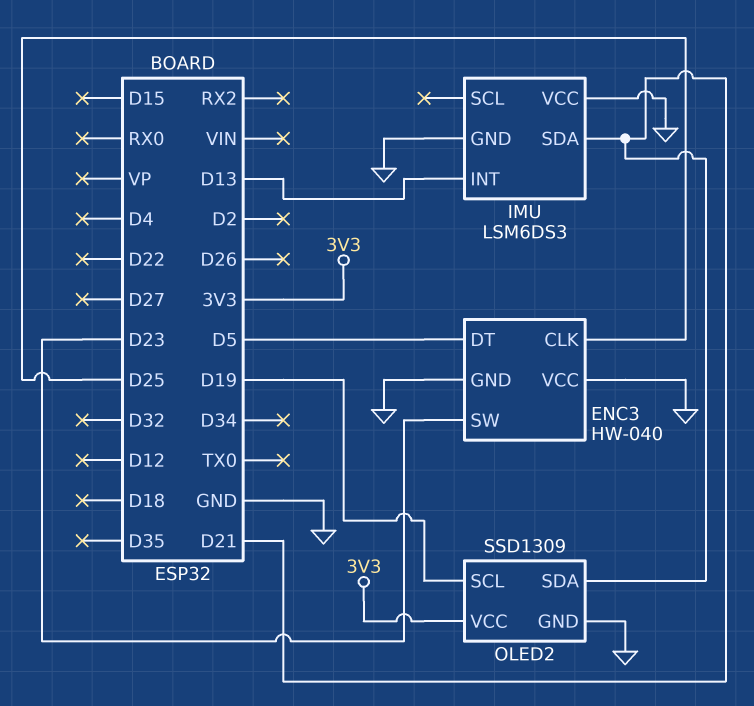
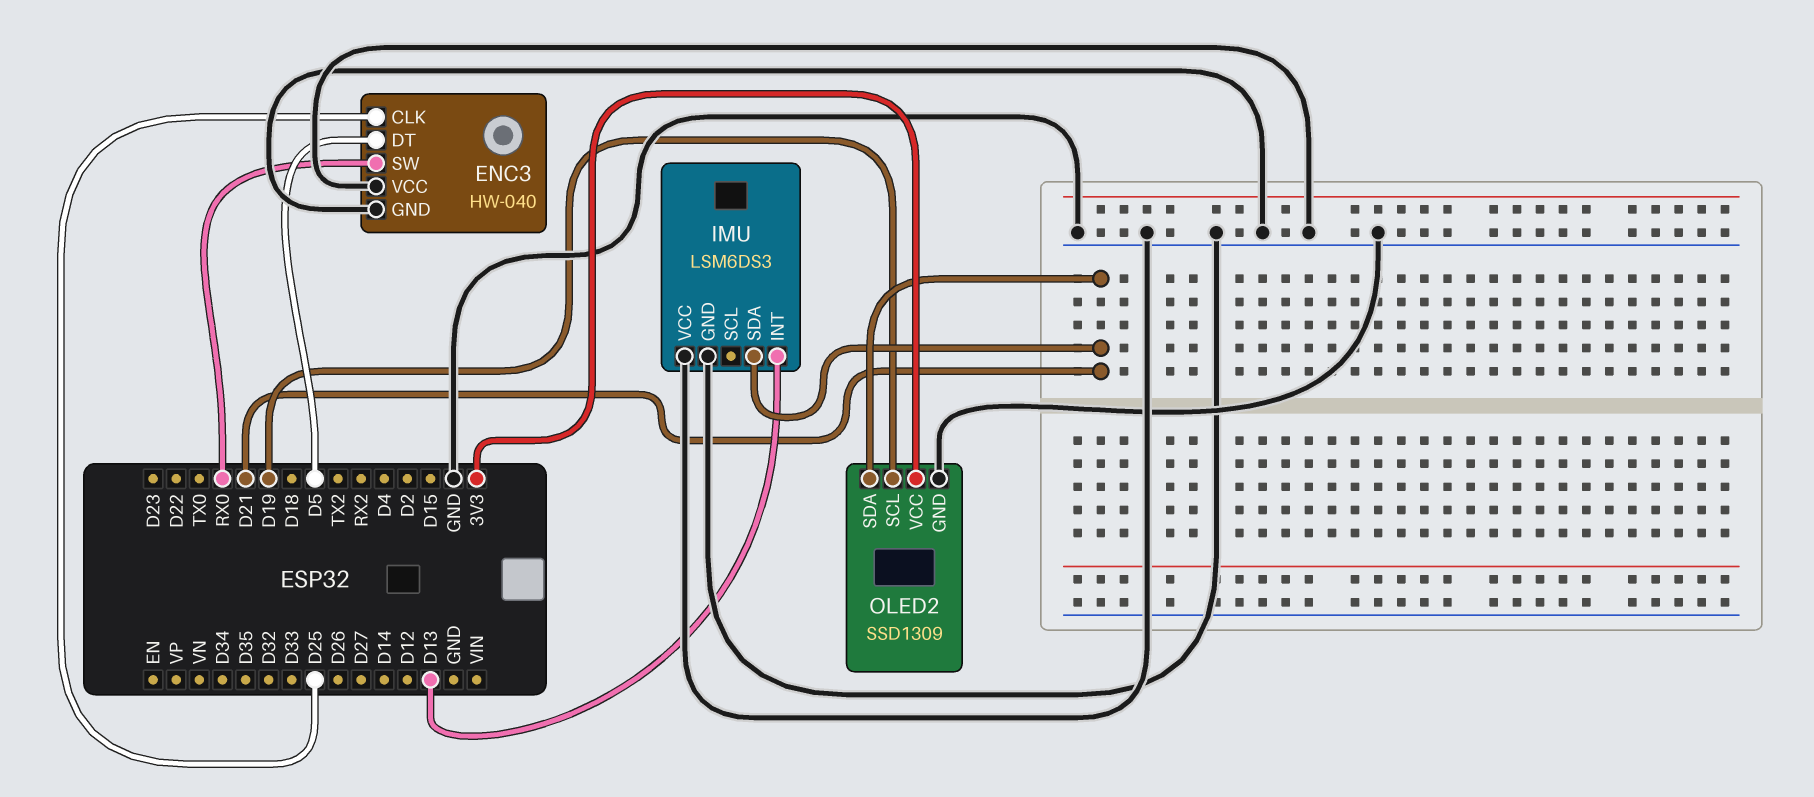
ENC3 pin SW: D23 -> RX0

